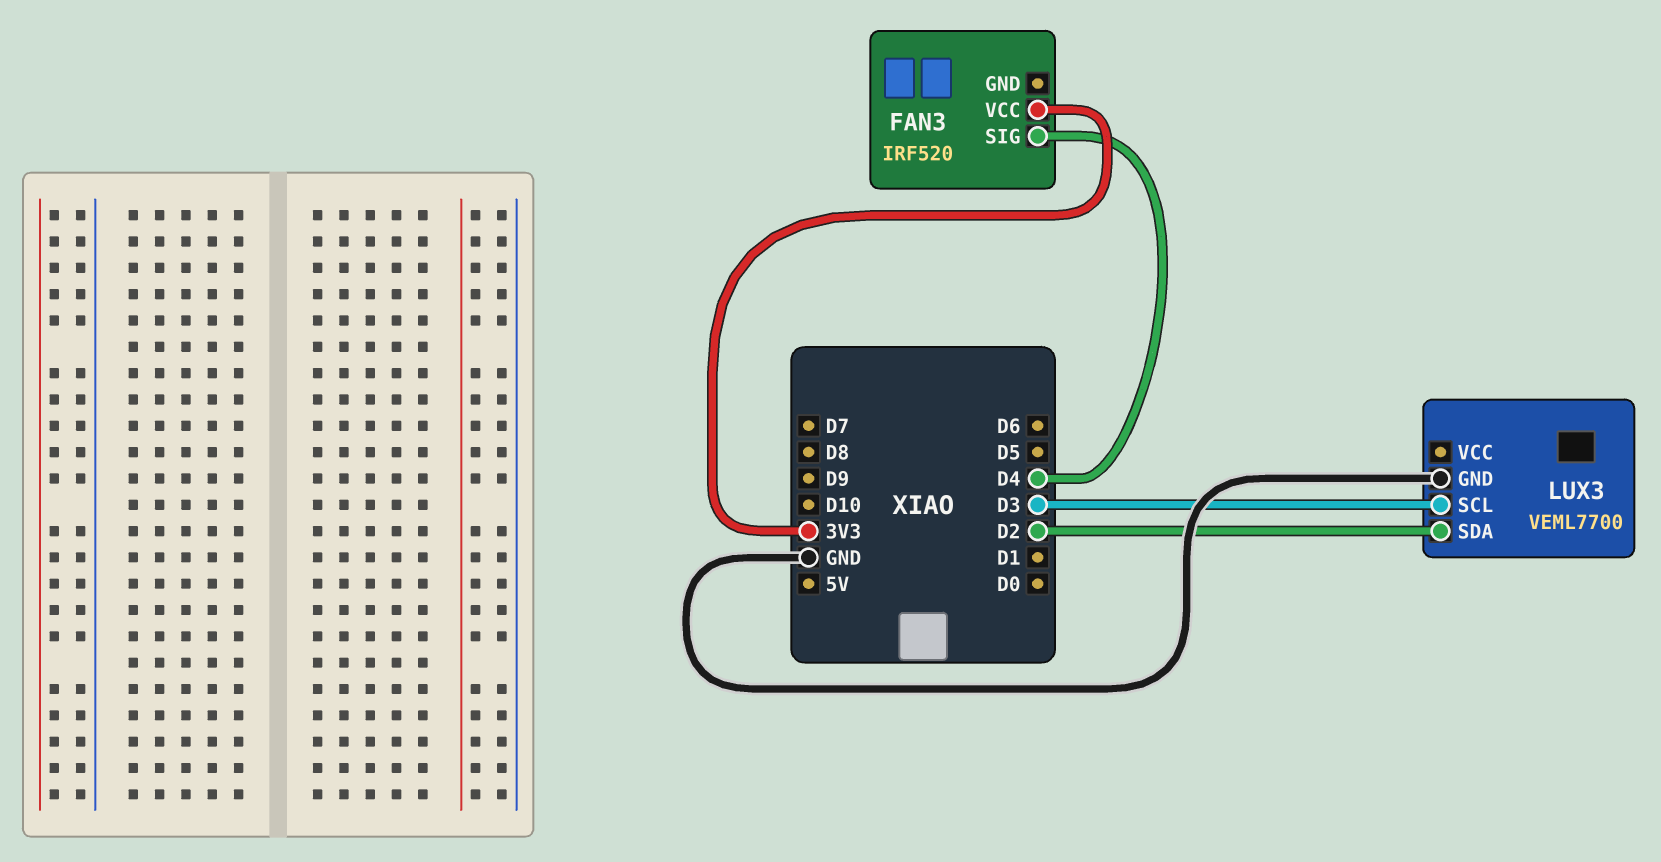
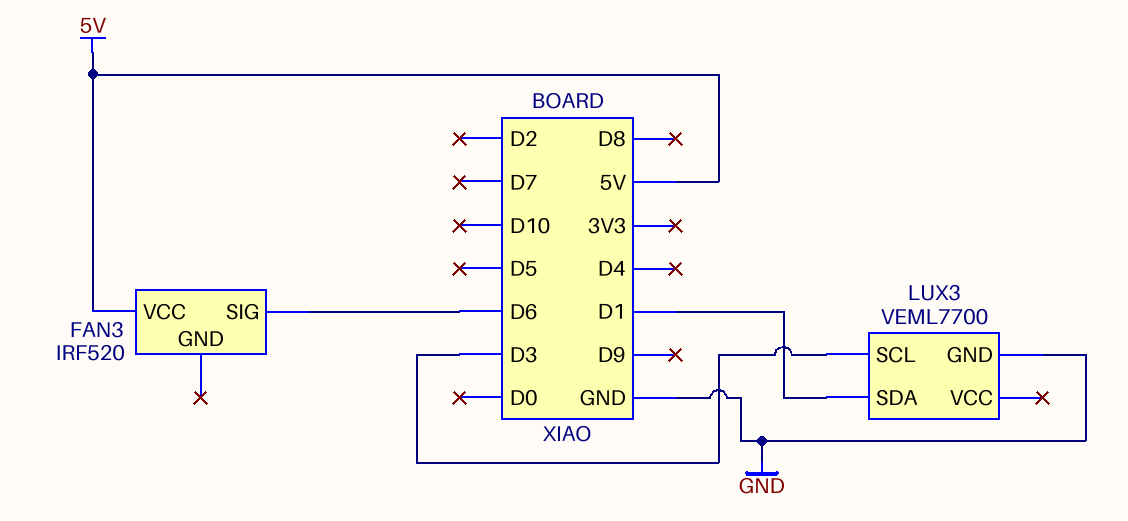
FAN3 pin SIG: D4 -> D6
FAN3 pin VCC: 3V3 -> 5V
LUX3 pin SDA: D2 -> D1

